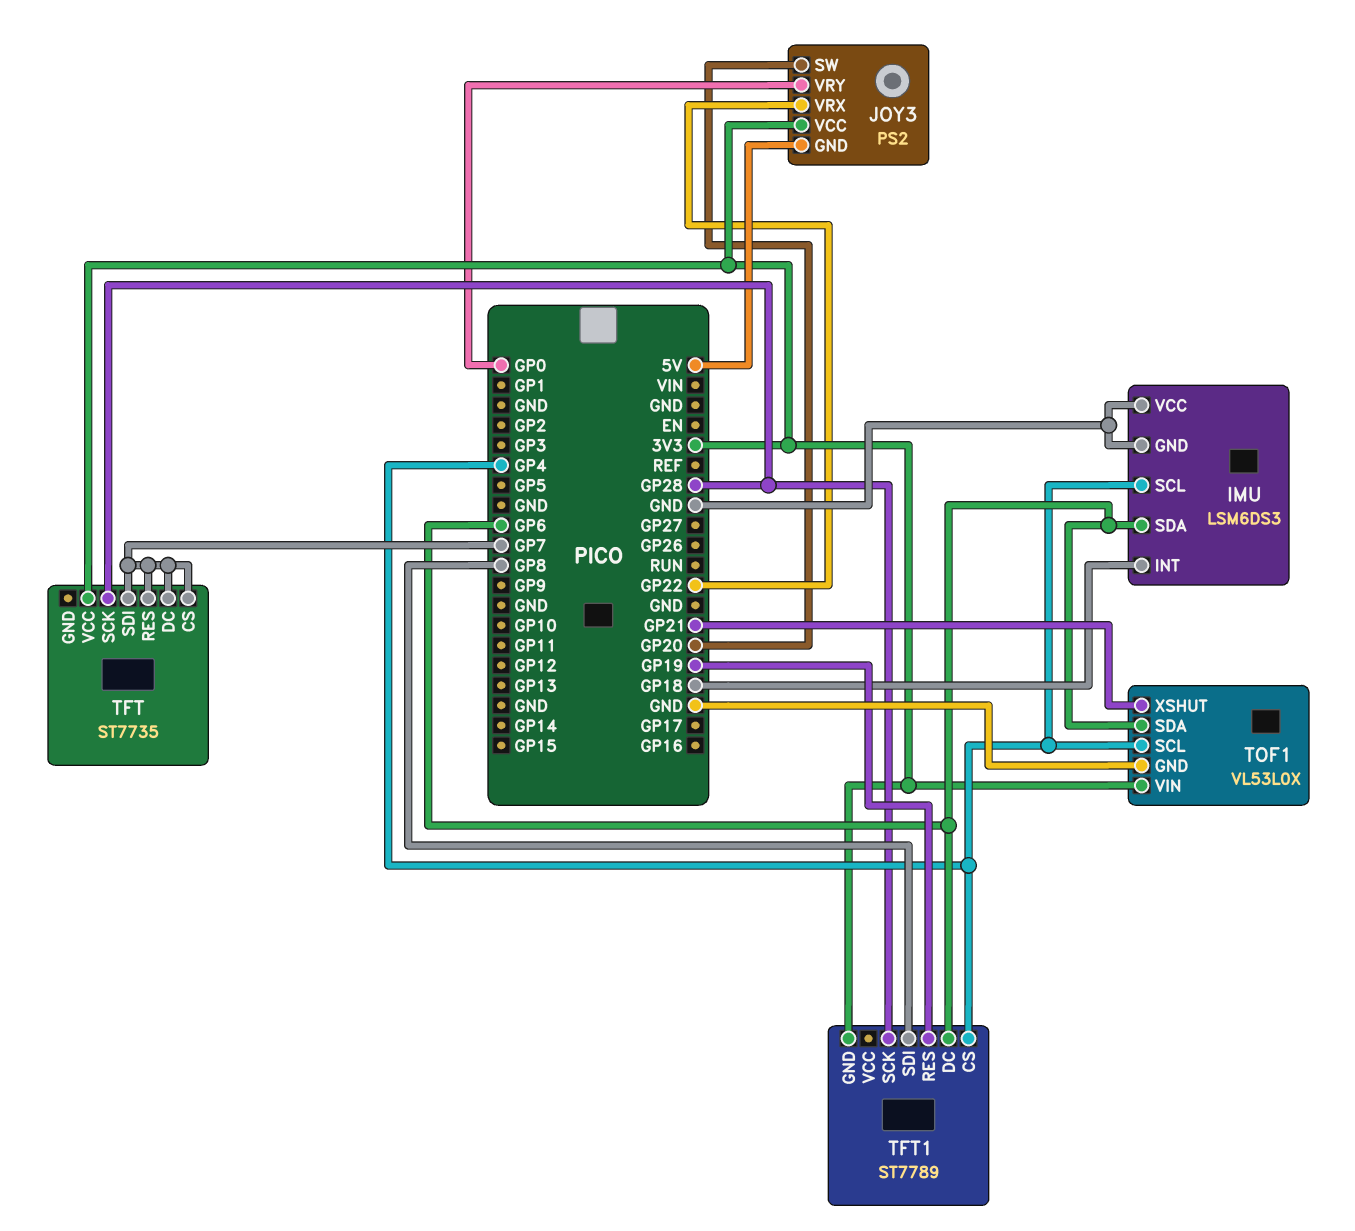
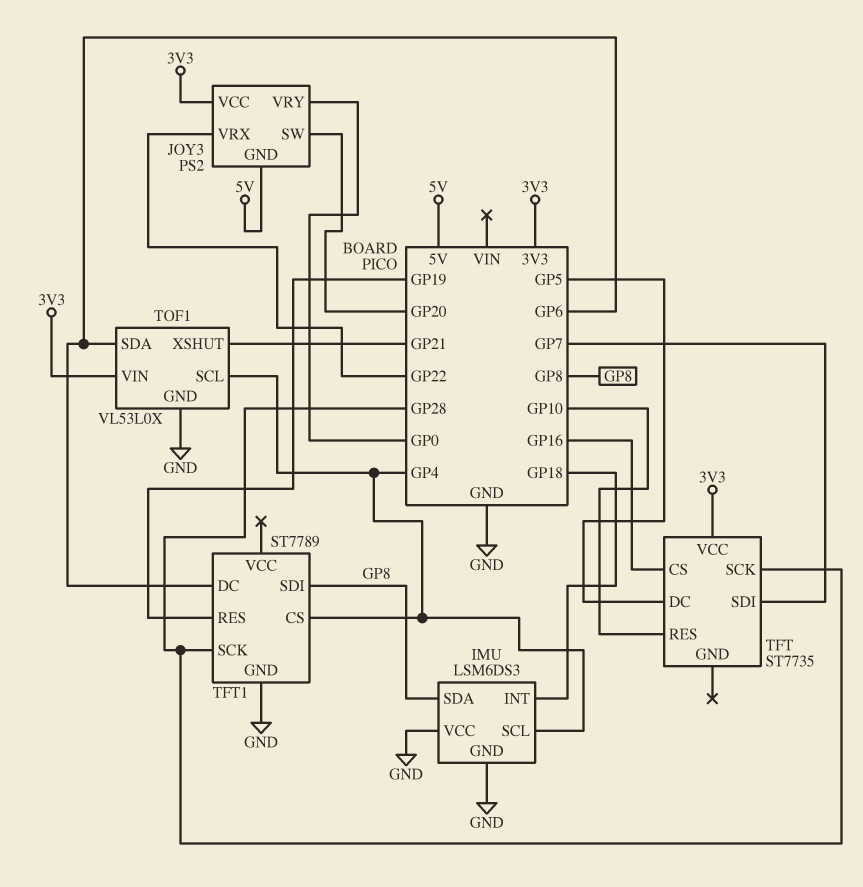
IMU pin SDA: GP6 -> GP8
TFT pin CS: GP7 -> GP16
TFT pin DC: GP7 -> GP5
TFT pin RES: GP7 -> GP10
TFT1 pin GND: 3V3 -> GND

